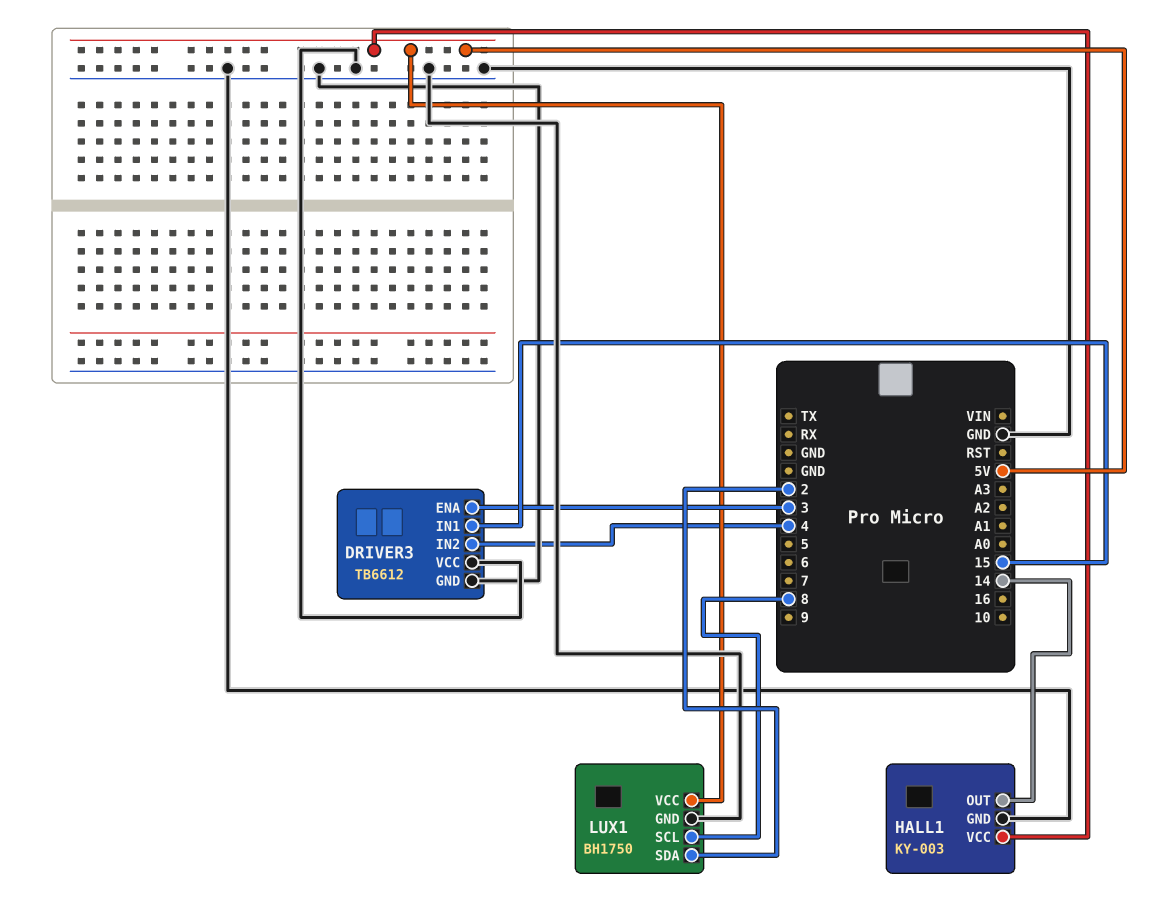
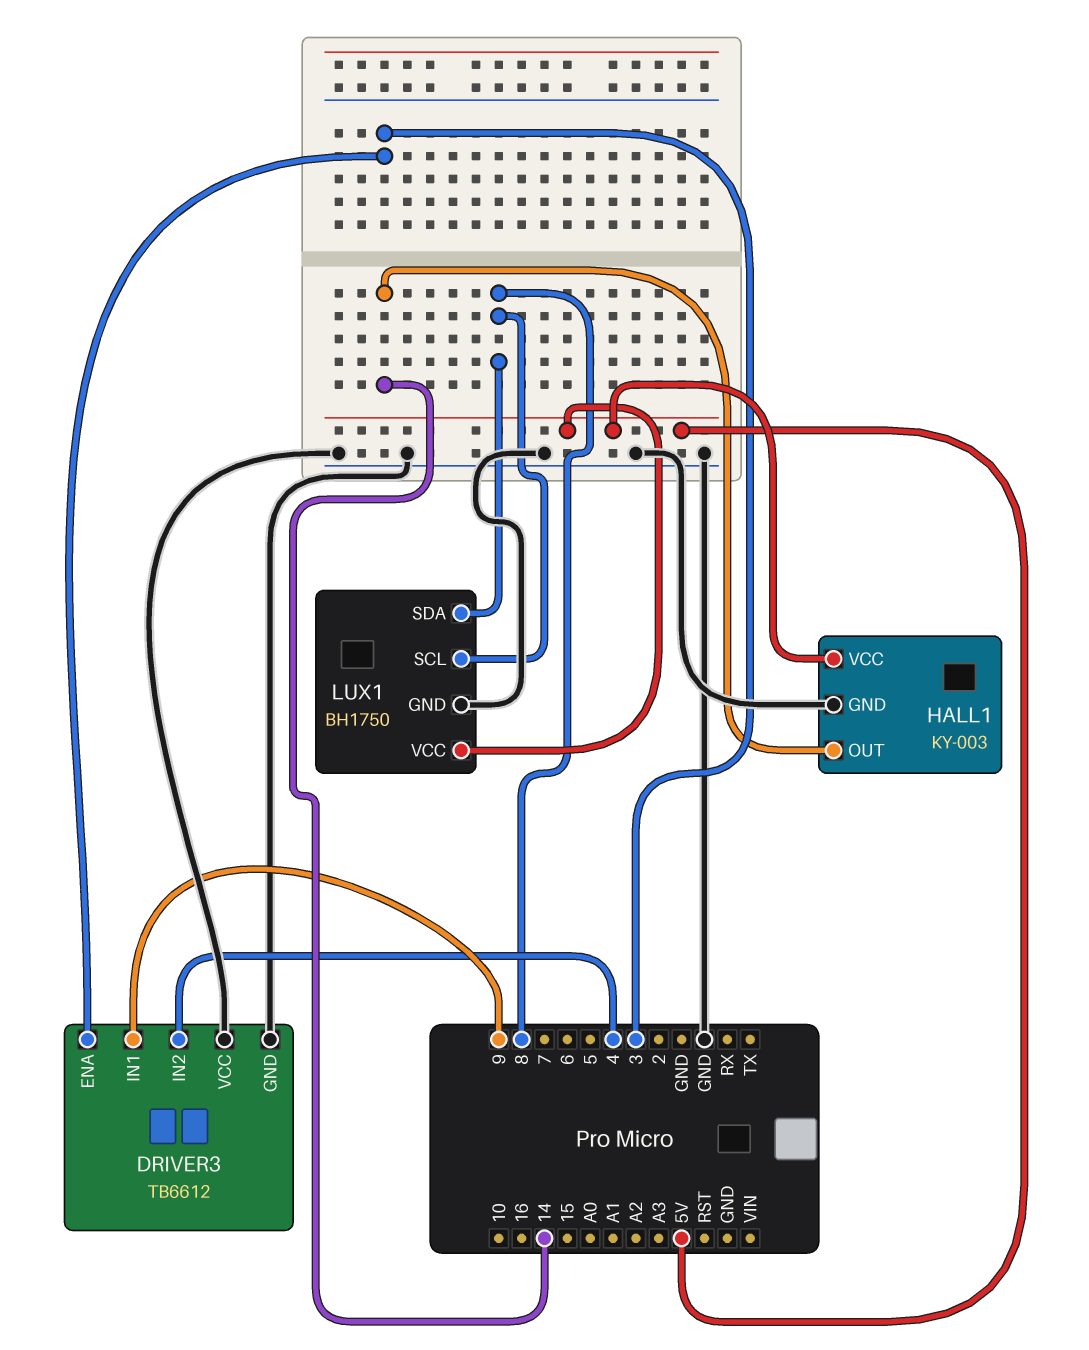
DRIVER3 pin IN1: 15 -> 9
LUX1 pin SDA: 2 -> 8

